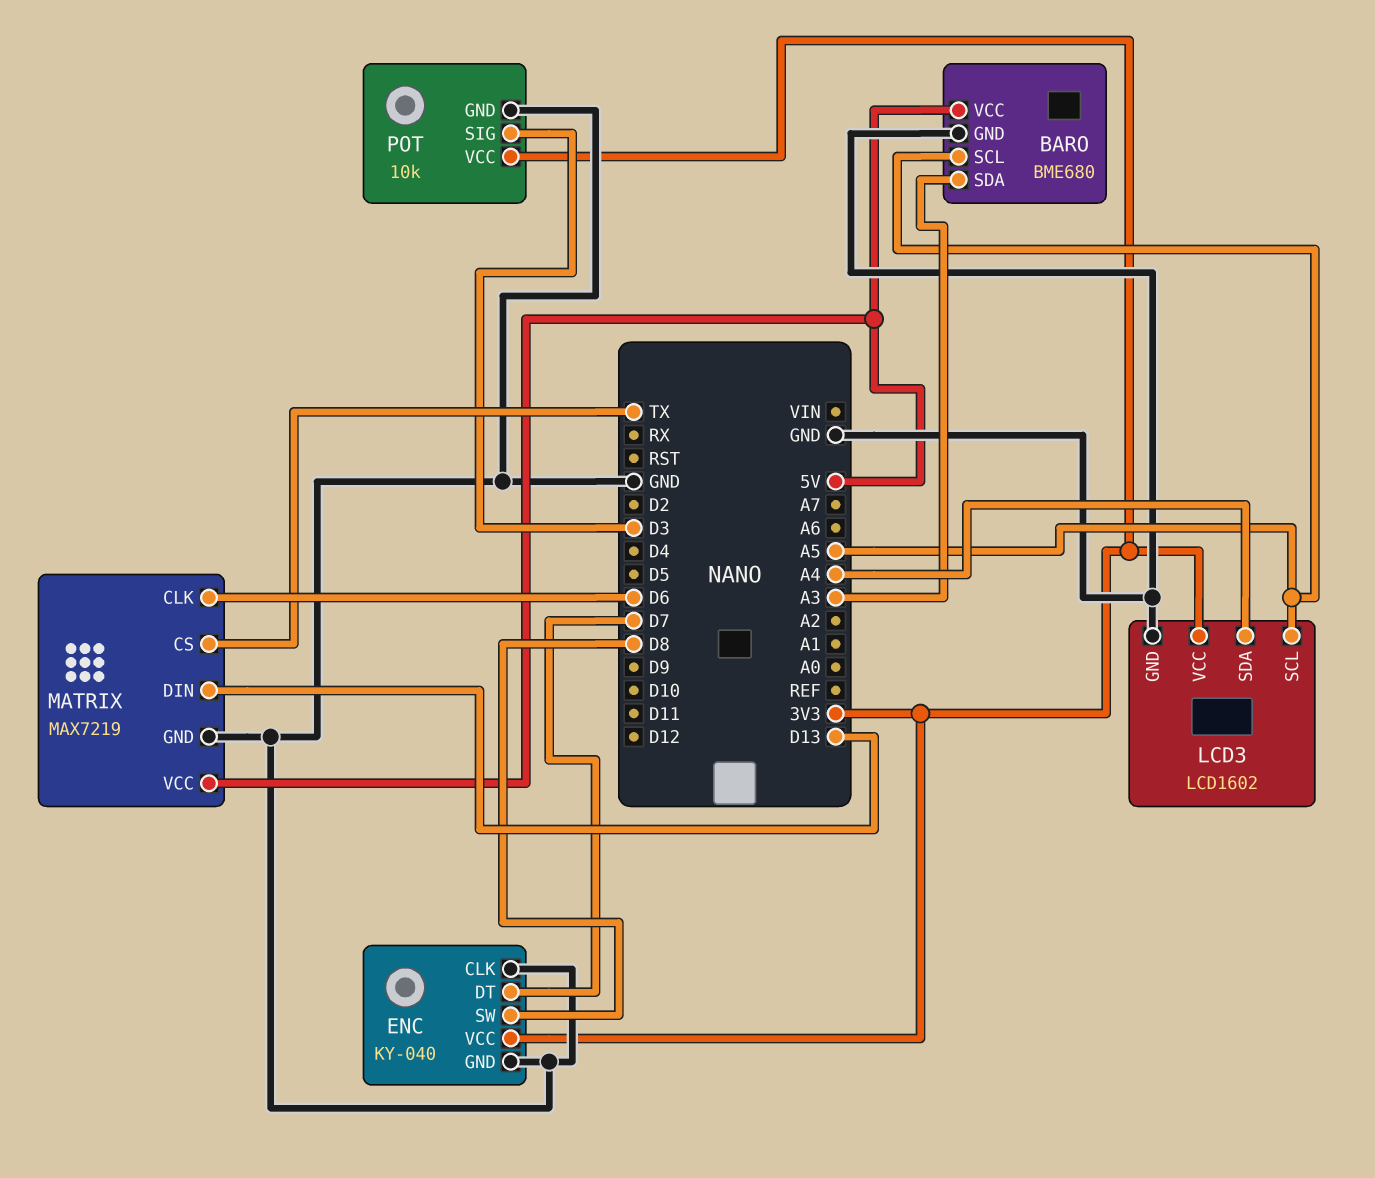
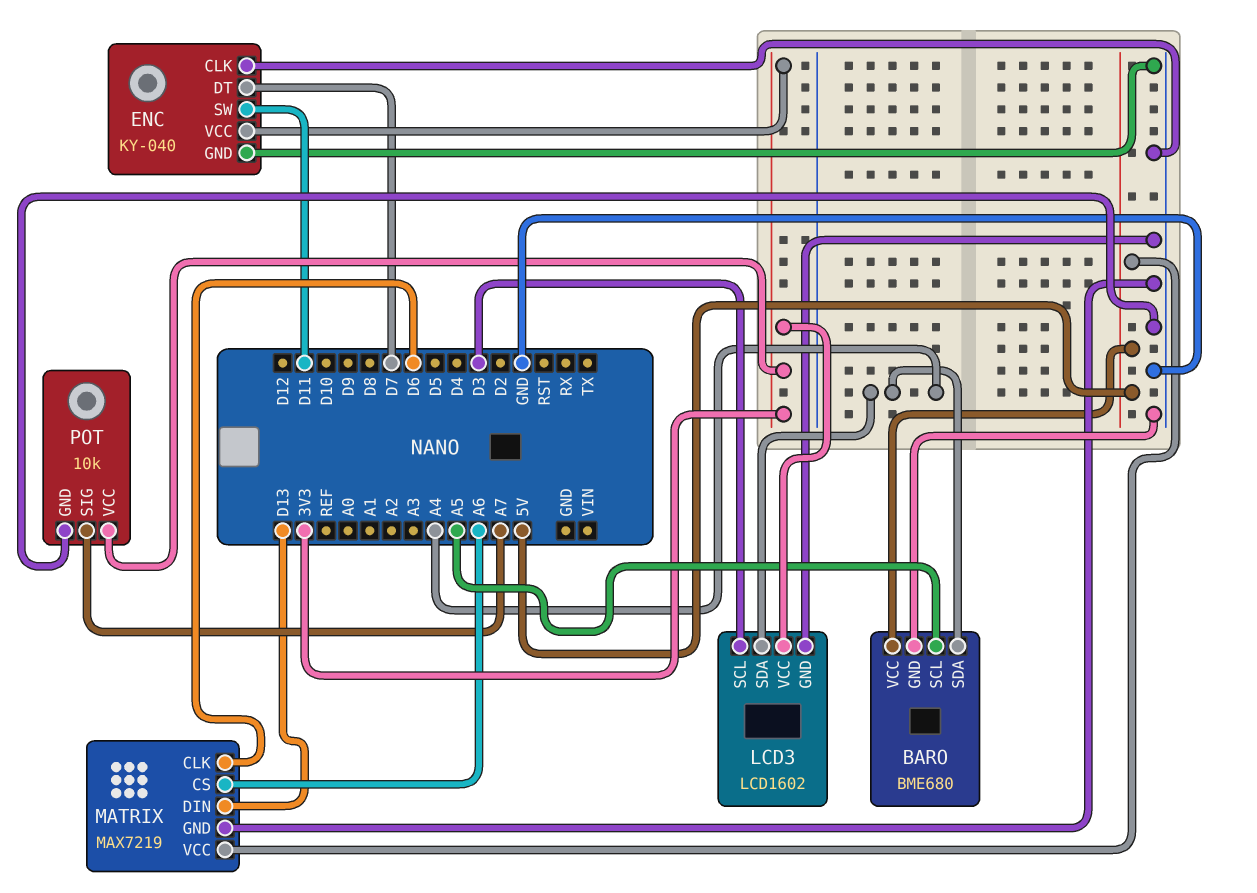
BARO pin SDA: A3 -> A4
ENC pin SW: D8 -> D11
LCD3 pin SCL: A5 -> D3
MATRIX pin CS: TX -> A6
POT pin SIG: D3 -> A7

